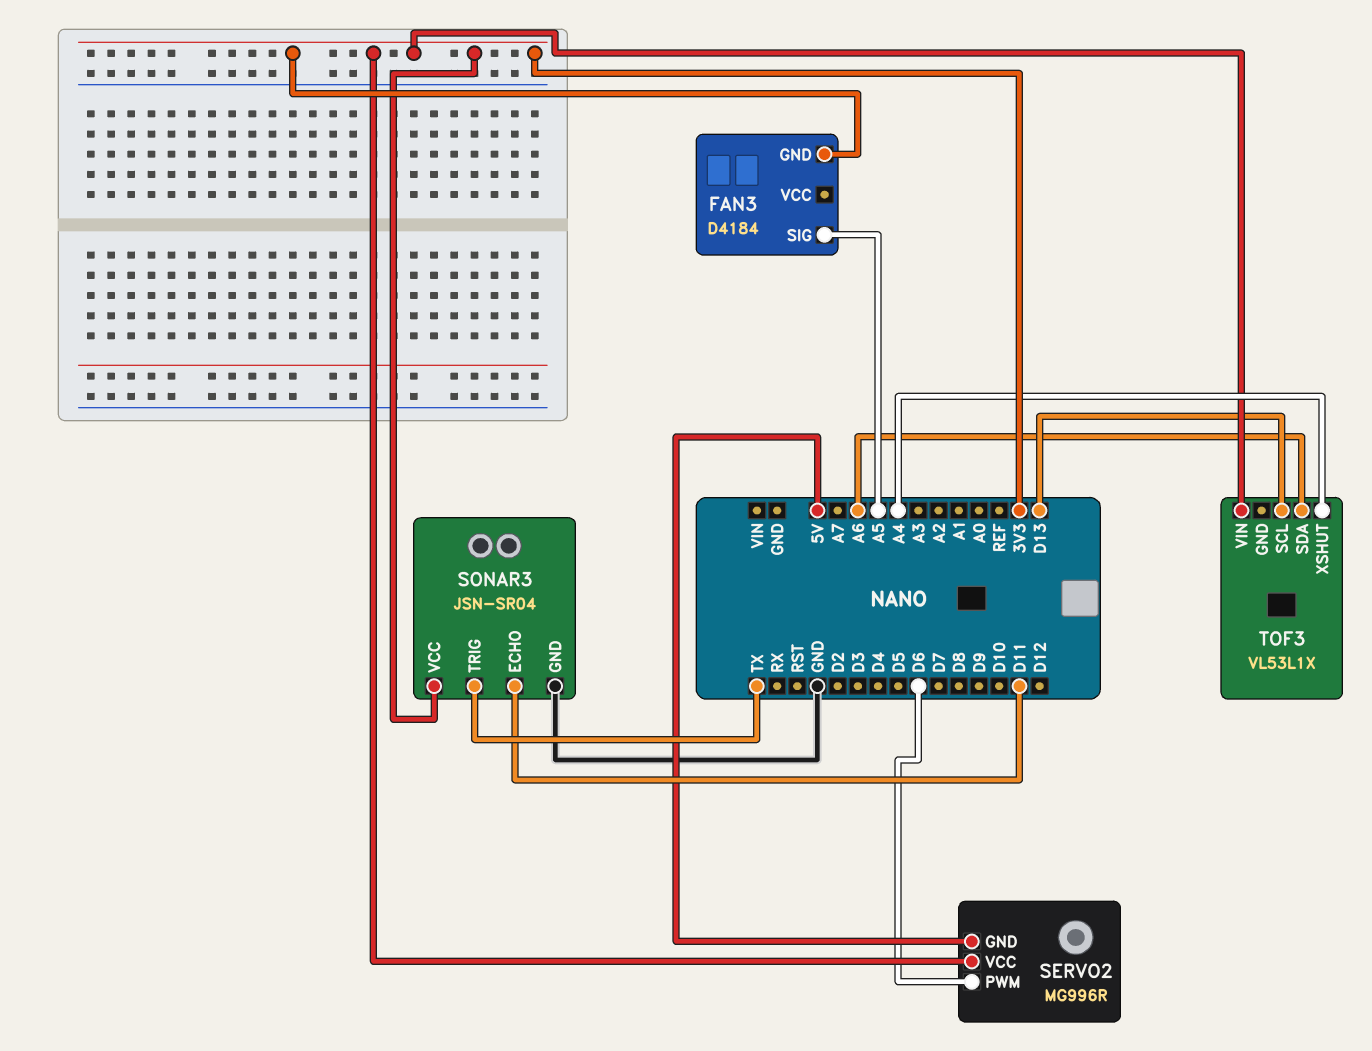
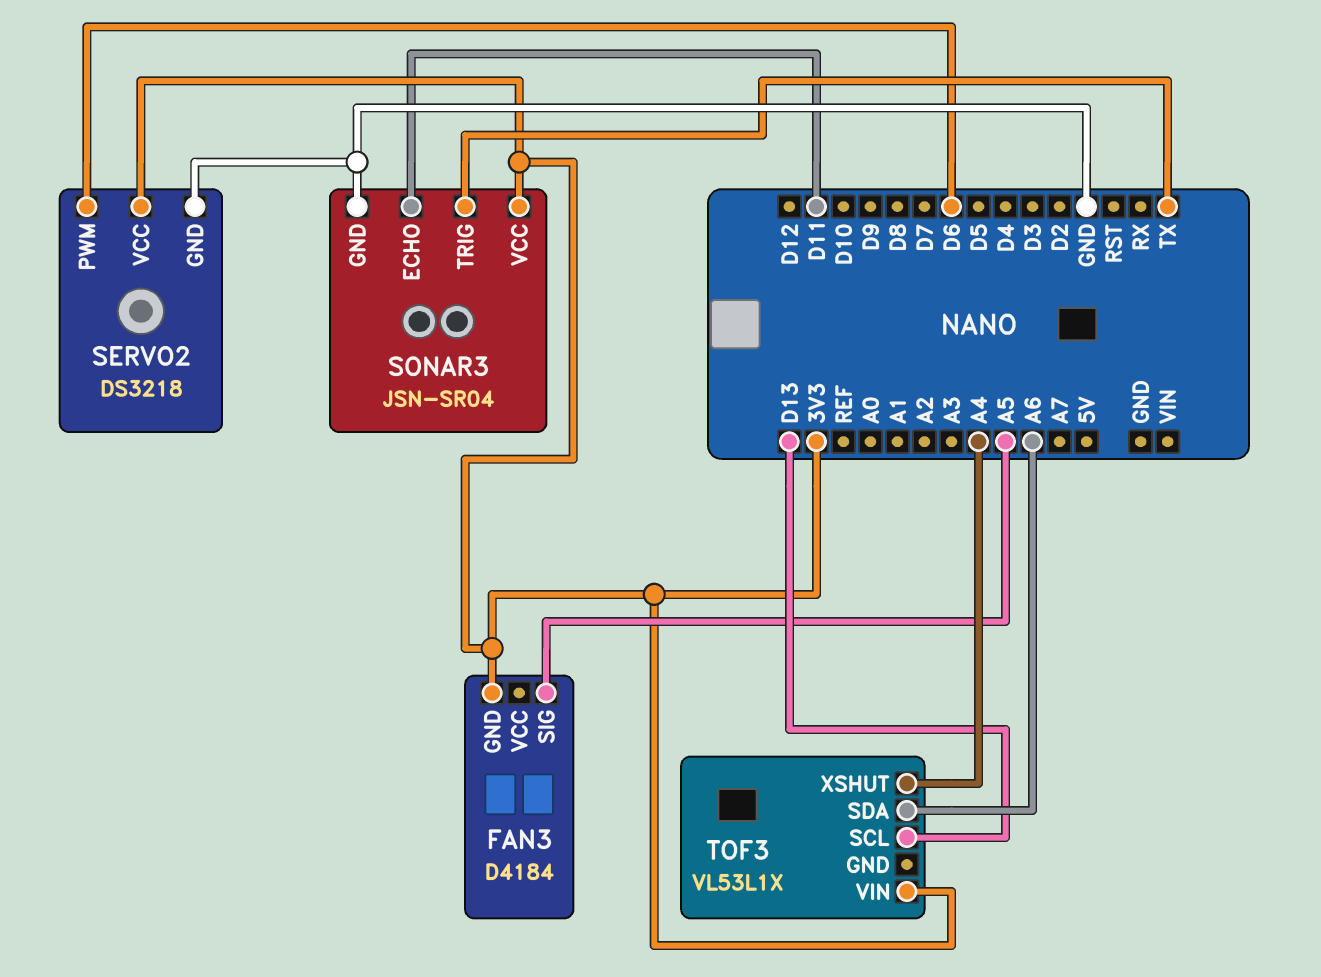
SERVO2: MG996R -> DS3218
SERVO2 pin GND: 5V -> GND

